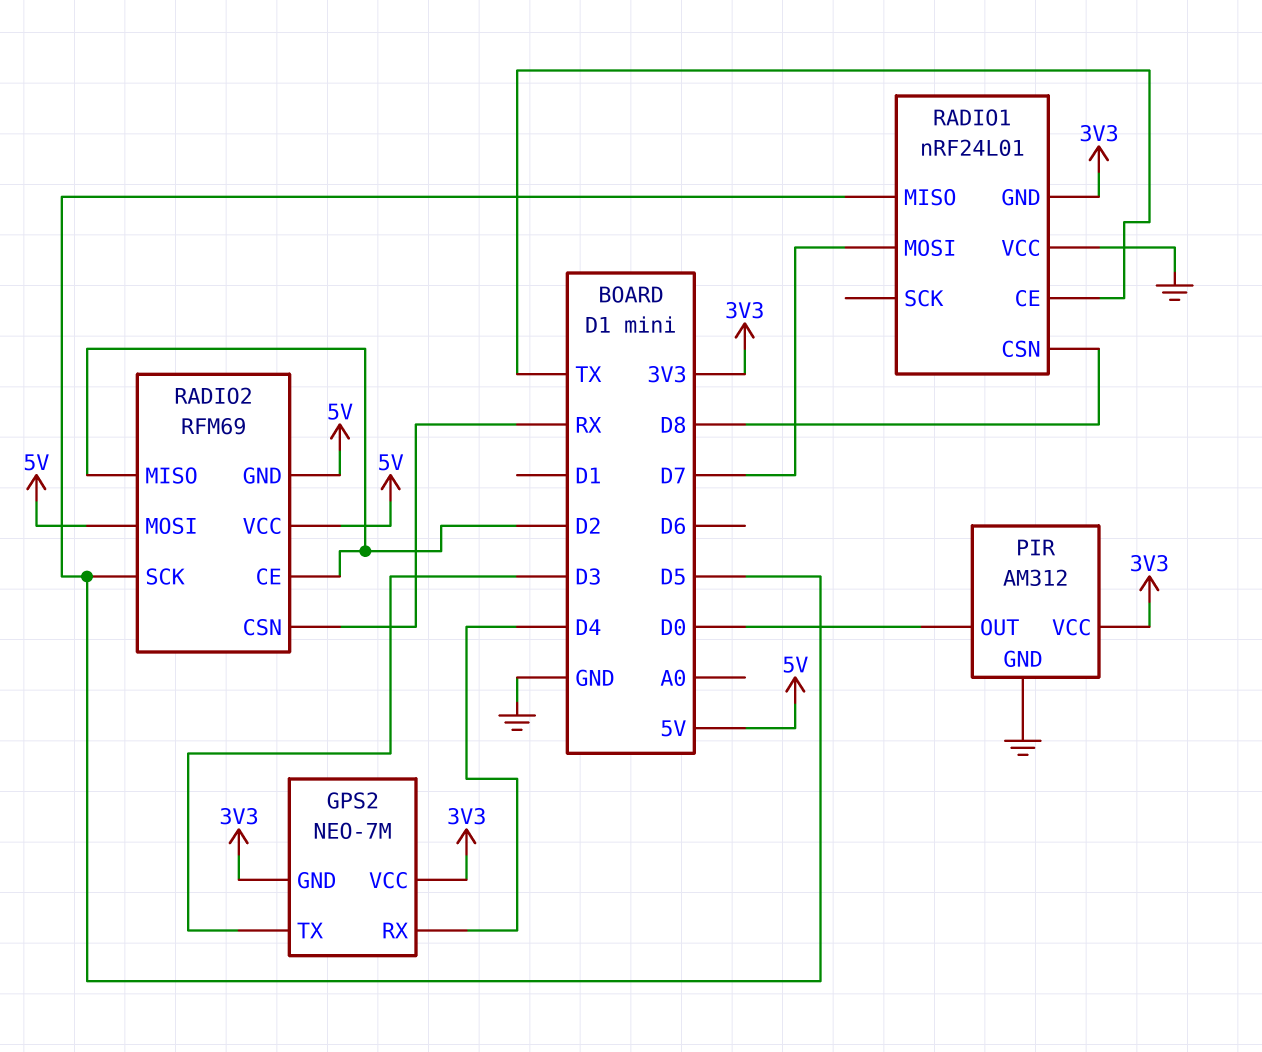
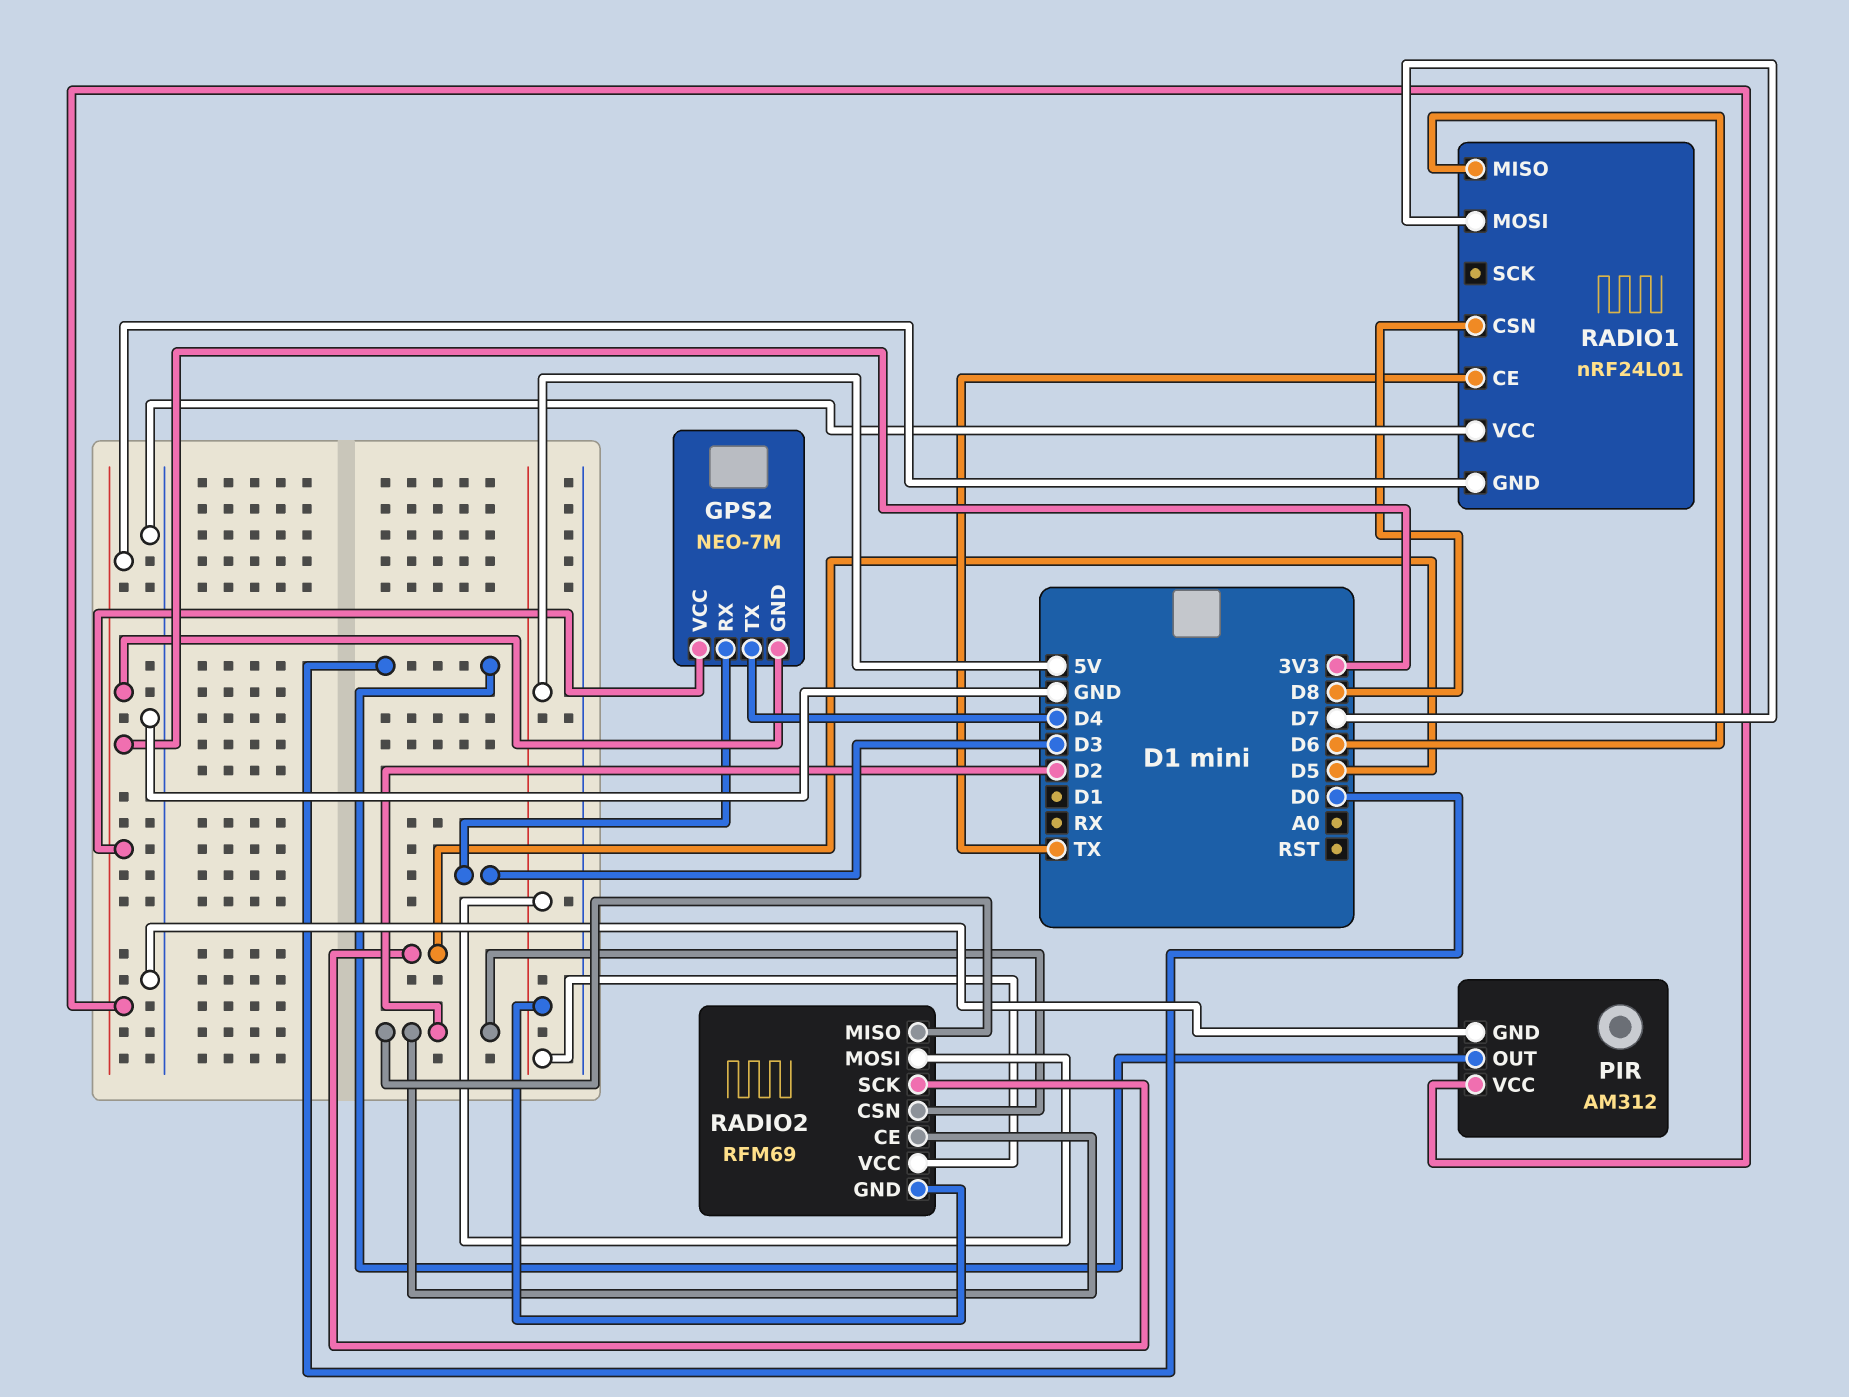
GPS2 pin RX: D4 -> D3
GPS2 pin TX: D3 -> D4
RADIO1 pin MISO: D5 -> D6
RADIO2 pin CSN: RX -> D2

